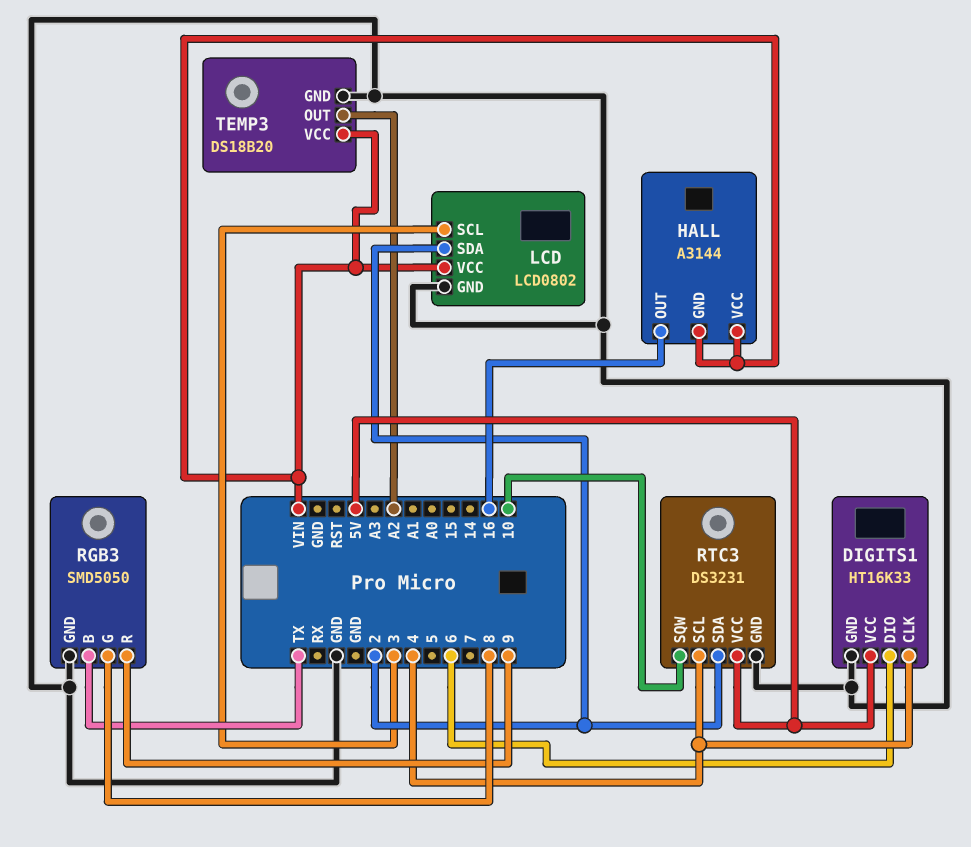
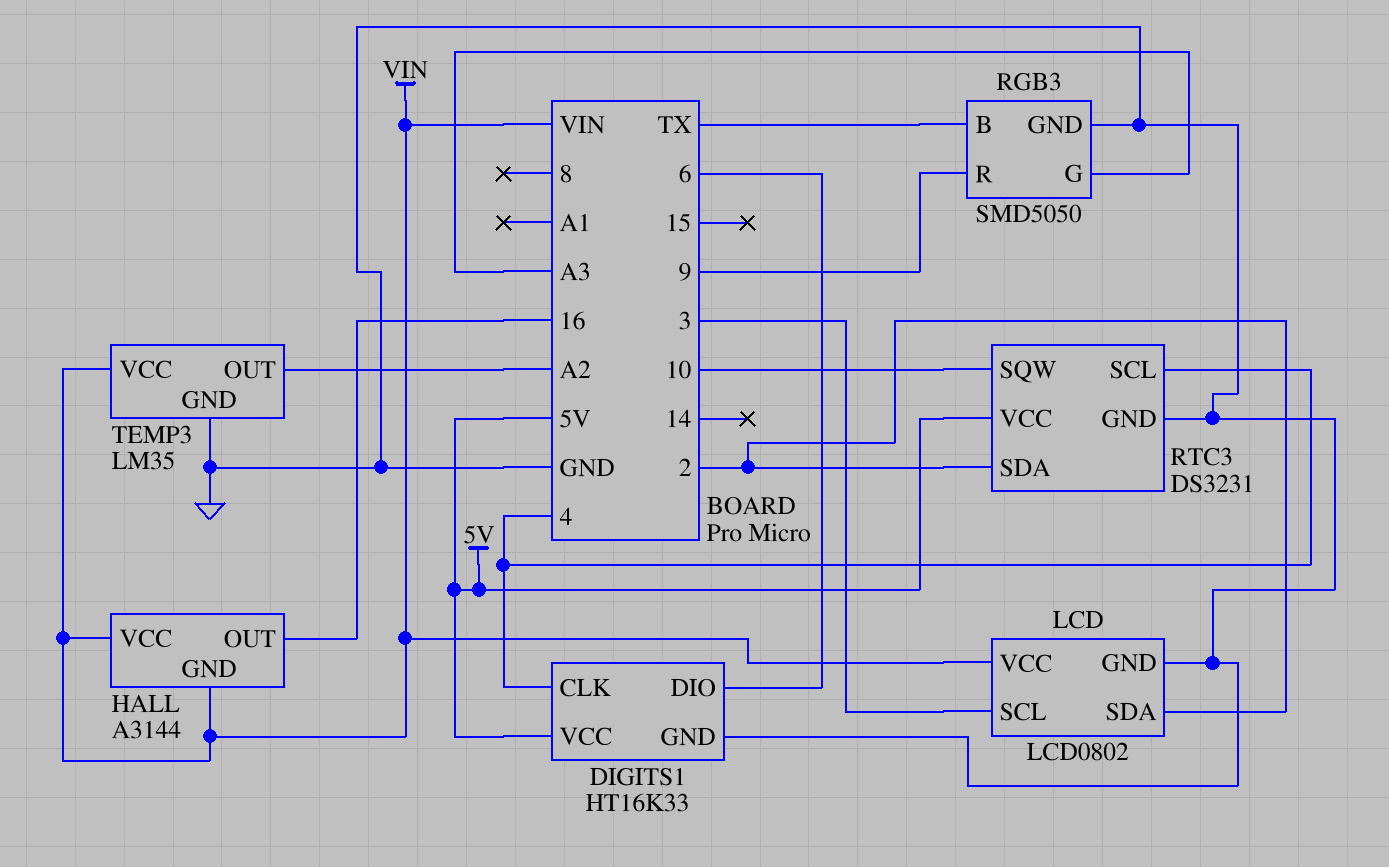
RGB3 pin G: 8 -> A3
TEMP3: DS18B20 -> LM35

